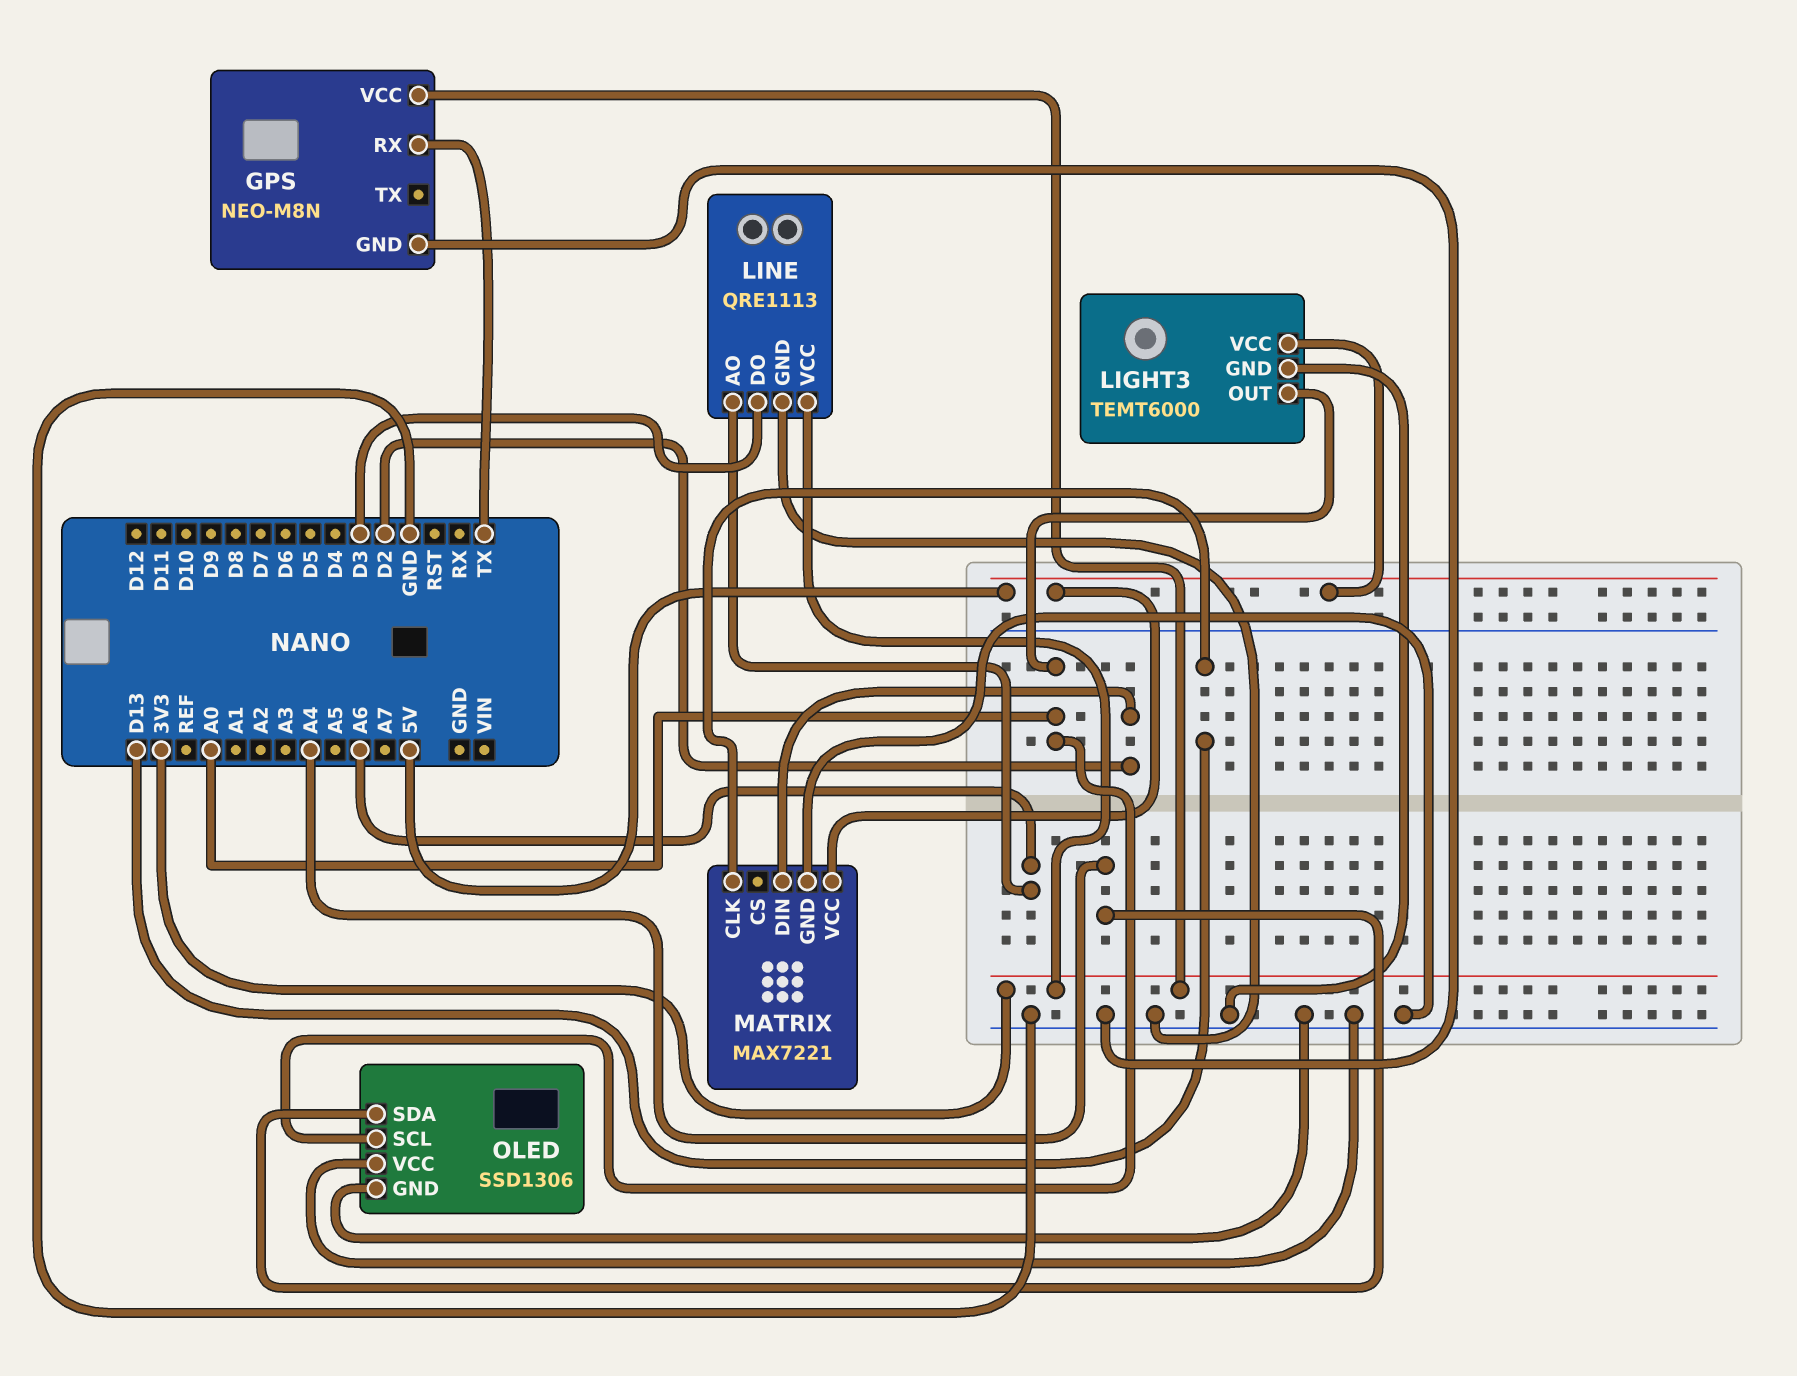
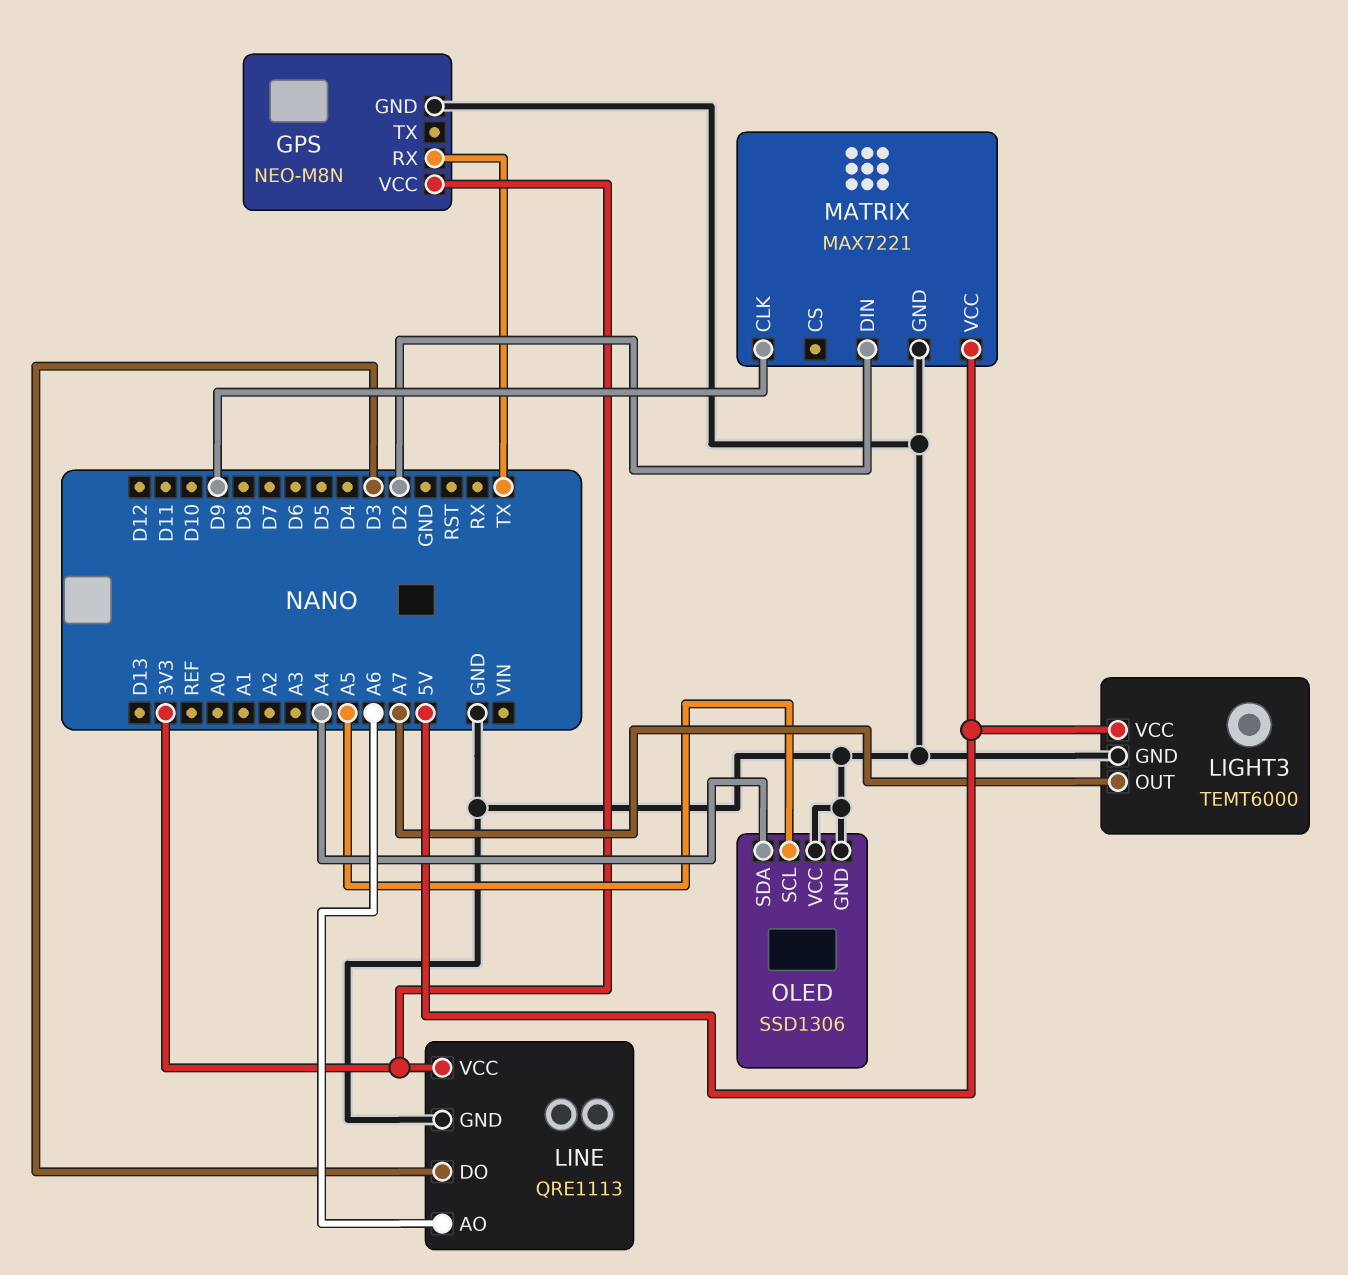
LIGHT3 pin OUT: A0 -> A7
MATRIX pin CLK: D13 -> D9
OLED pin SCL: A0 -> A5

